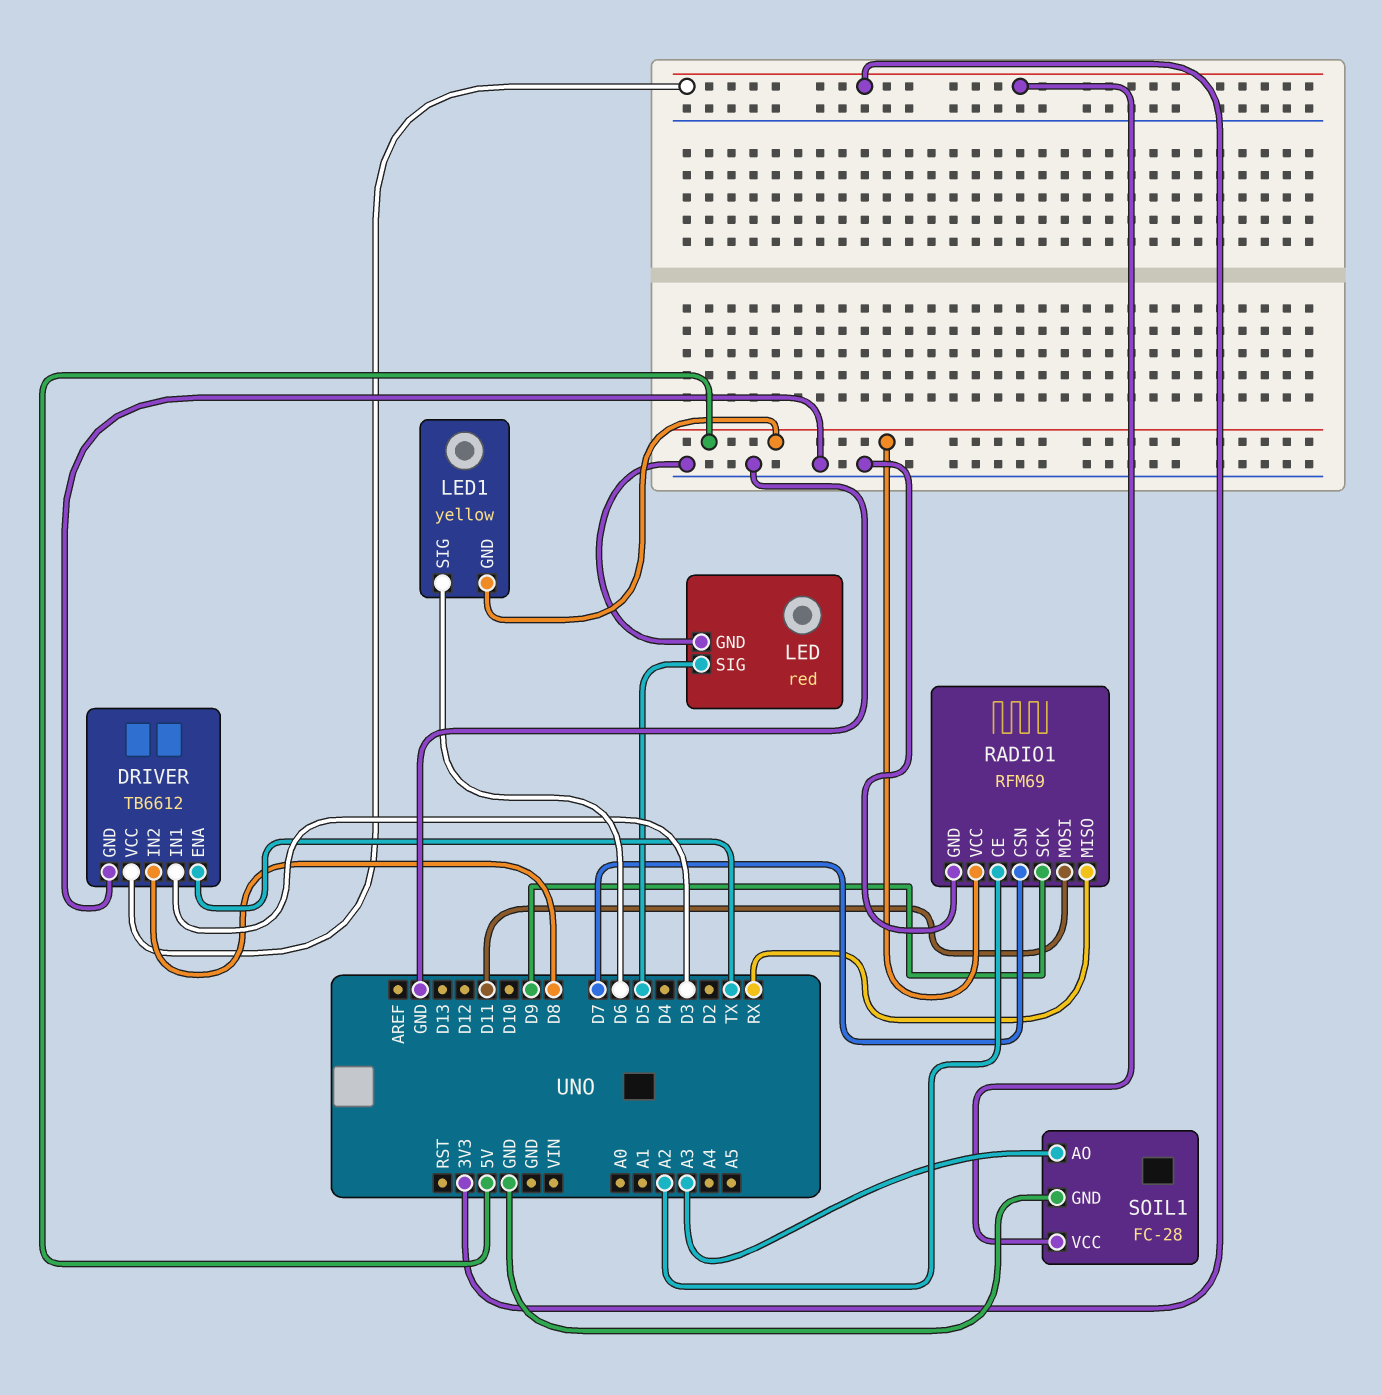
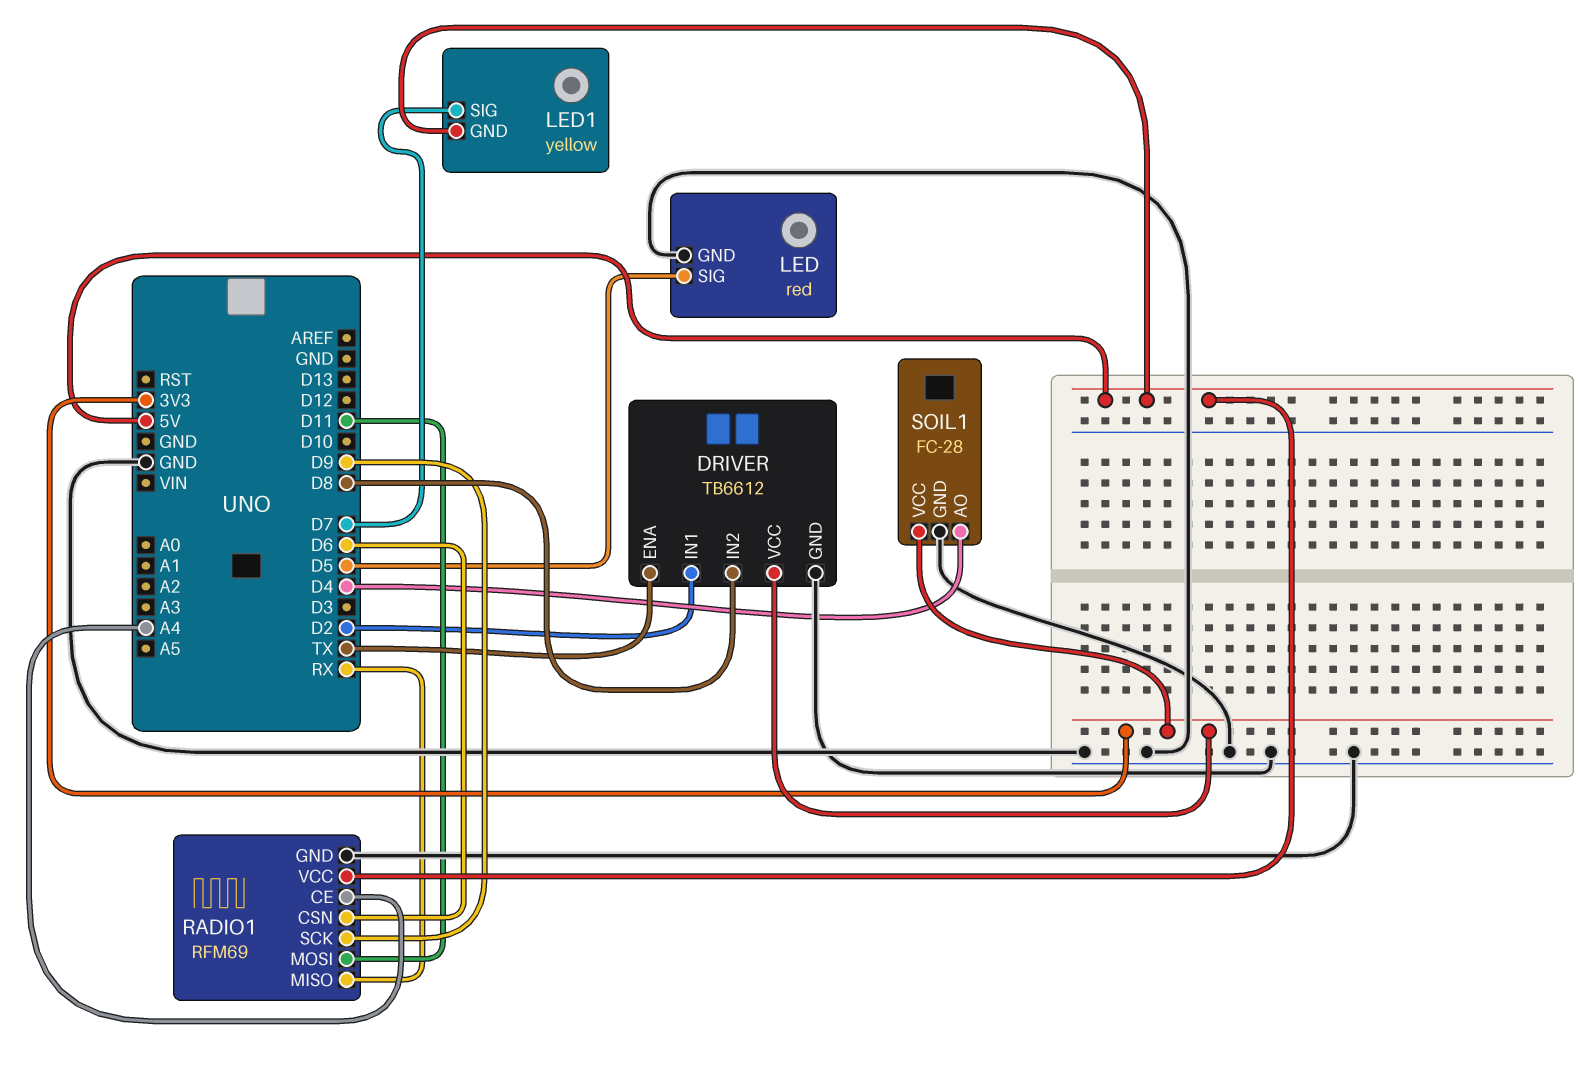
DRIVER pin IN1: D3 -> D2
LED1 pin SIG: D6 -> D7
RADIO1 pin CE: A2 -> A4
RADIO1 pin CSN: D7 -> D6
SOIL1 pin AO: A3 -> D4

